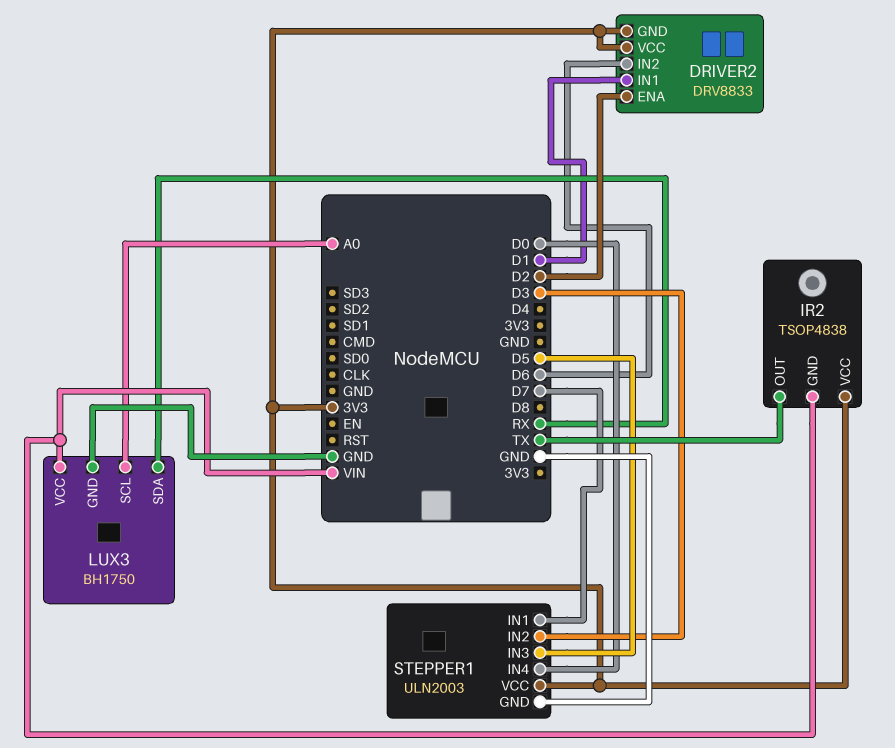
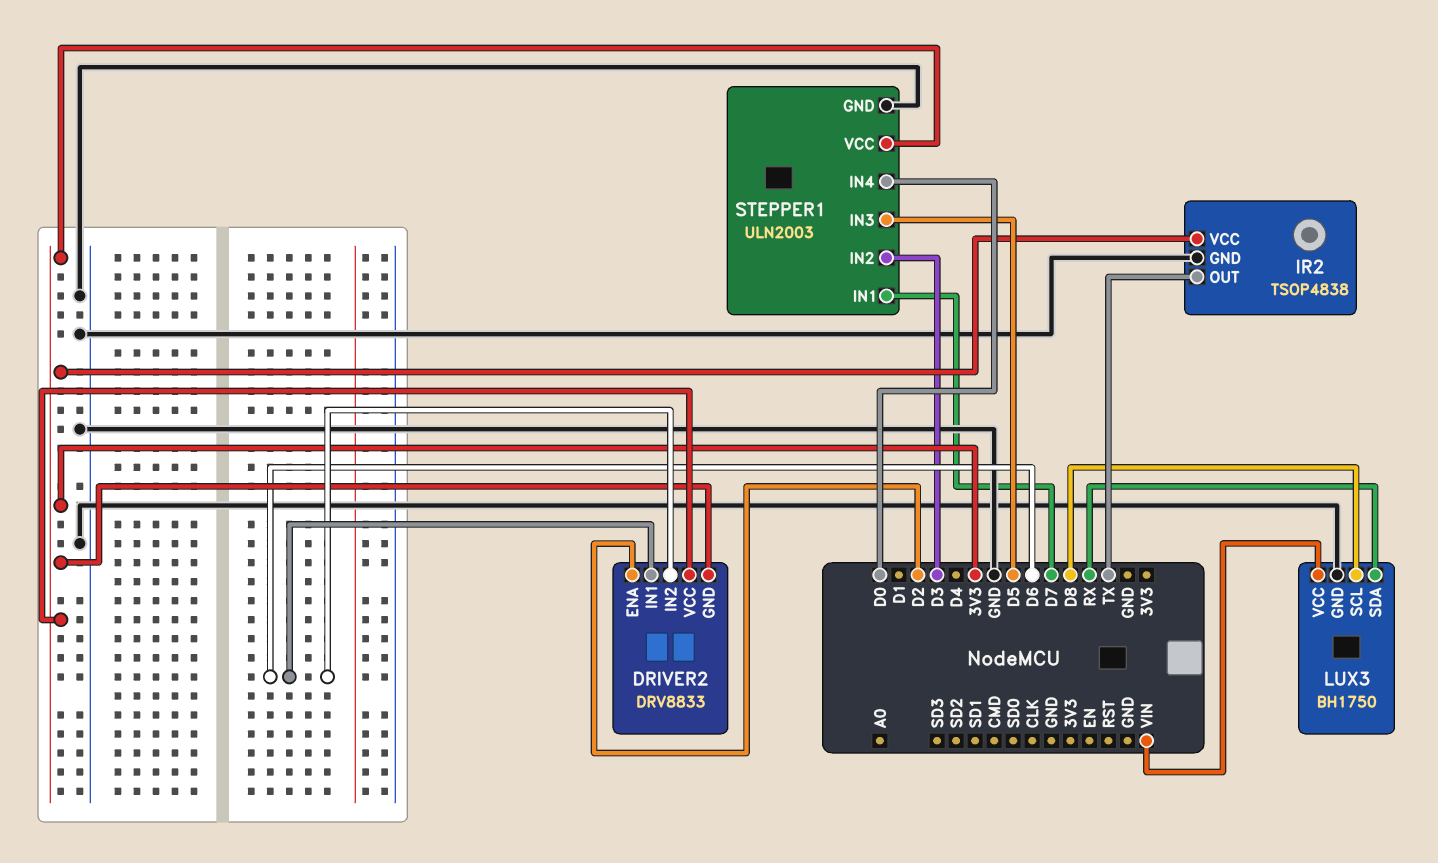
DRIVER2 pin IN1: D1 -> D6
IR2 pin GND: VIN -> GND
LUX3 pin SCL: A0 -> D8

